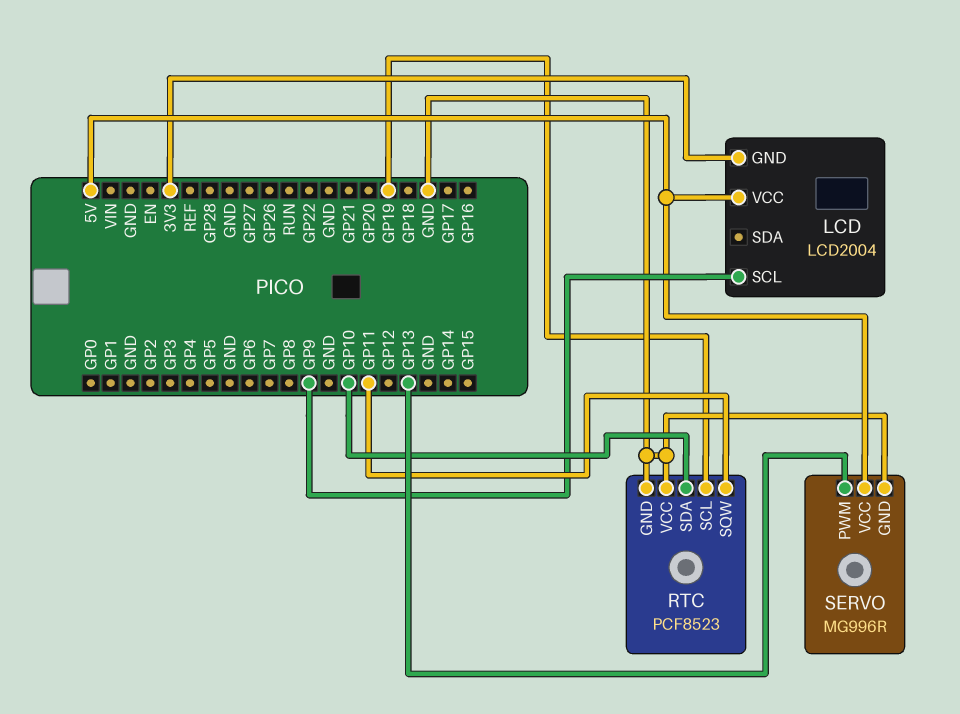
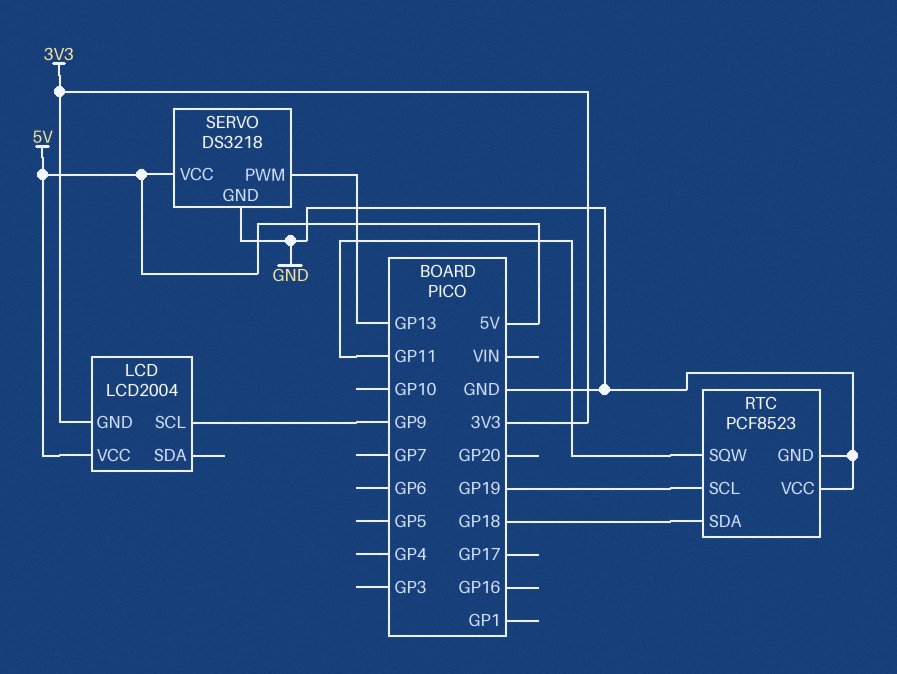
RTC pin SDA: GP10 -> GP18
SERVO: MG996R -> DS3218

